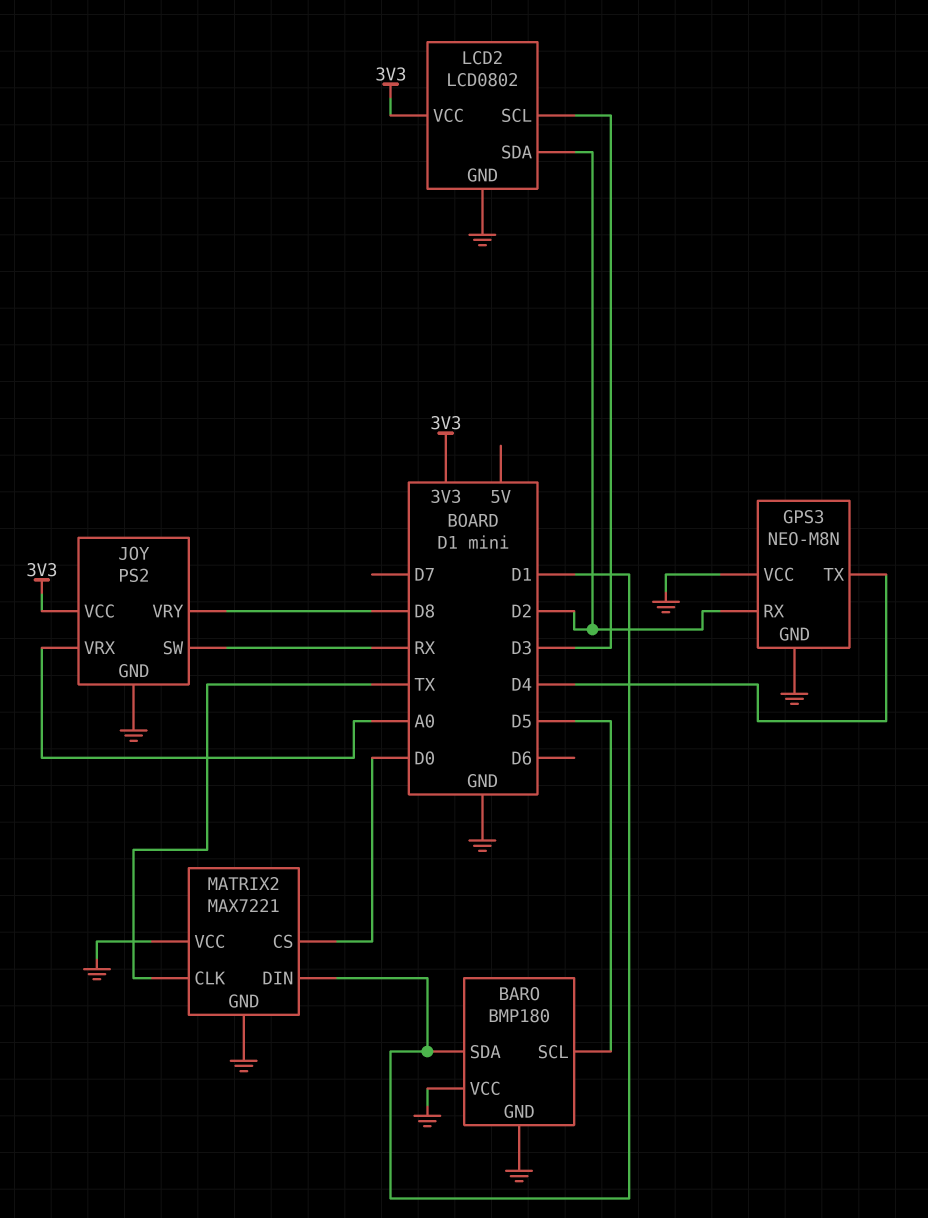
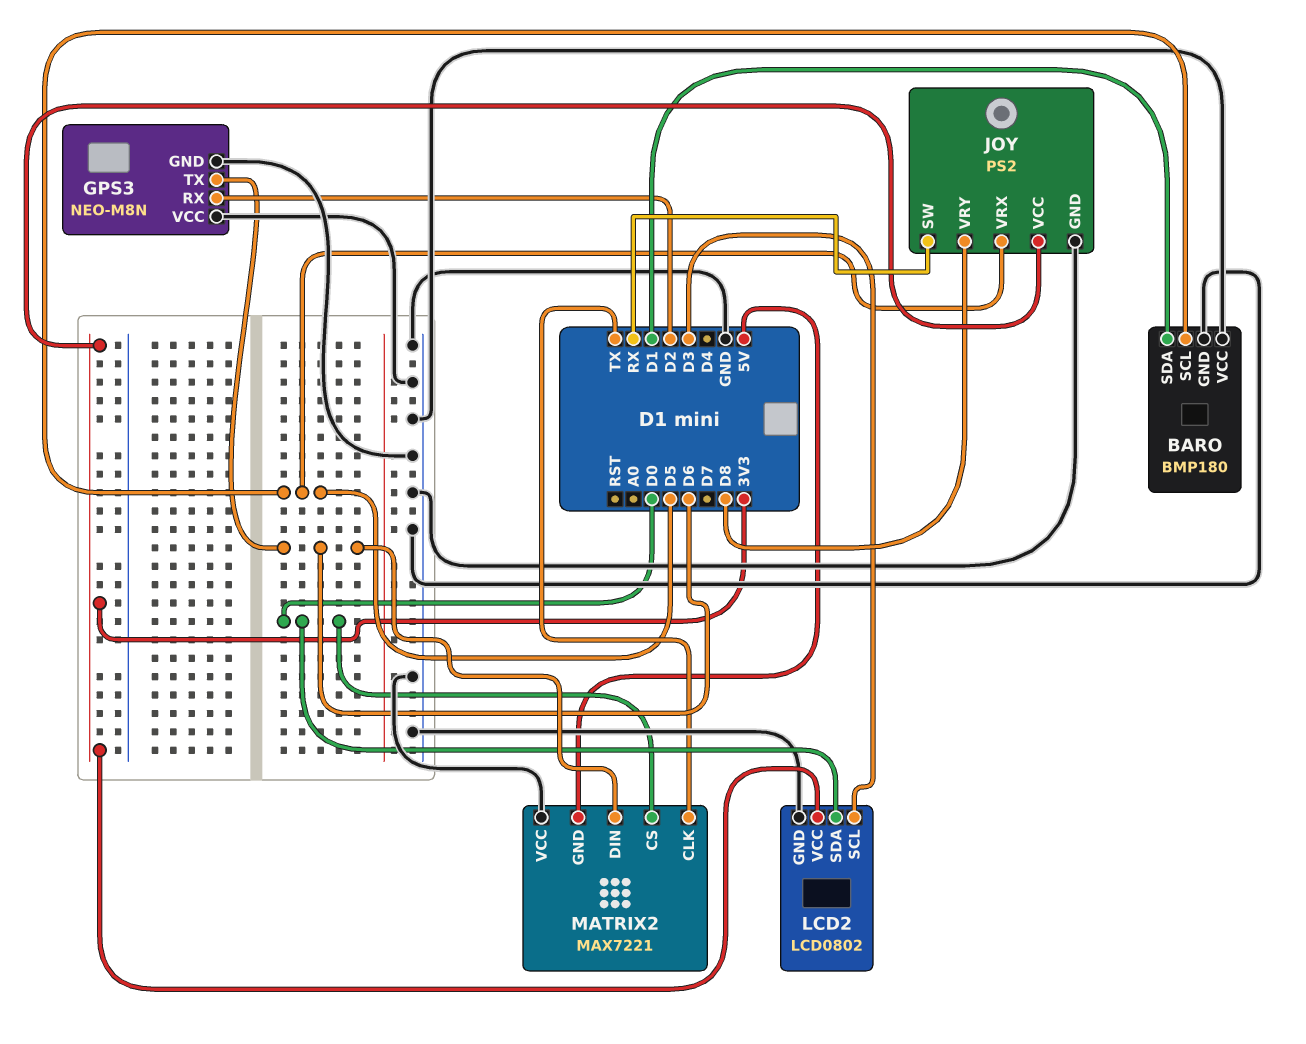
GPS3 pin TX: D4 -> D6
JOY pin VRX: A0 -> D5
LCD2 pin SDA: D2 -> D0
MATRIX2 pin DIN: D1 -> D6
MATRIX2 pin GND: GND -> 5V

